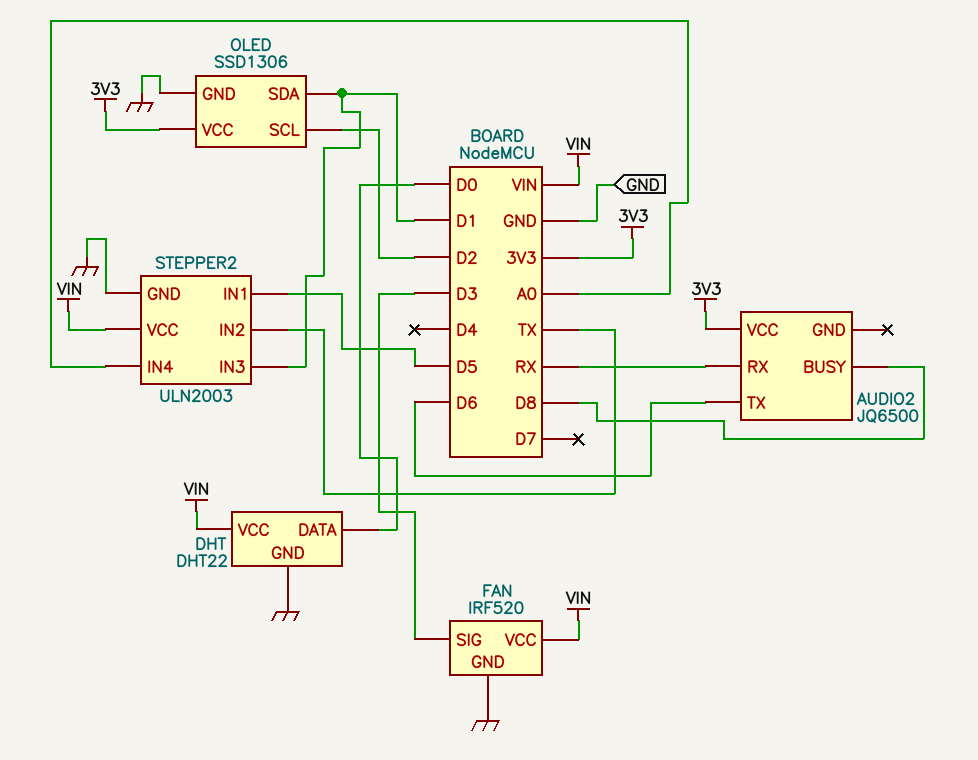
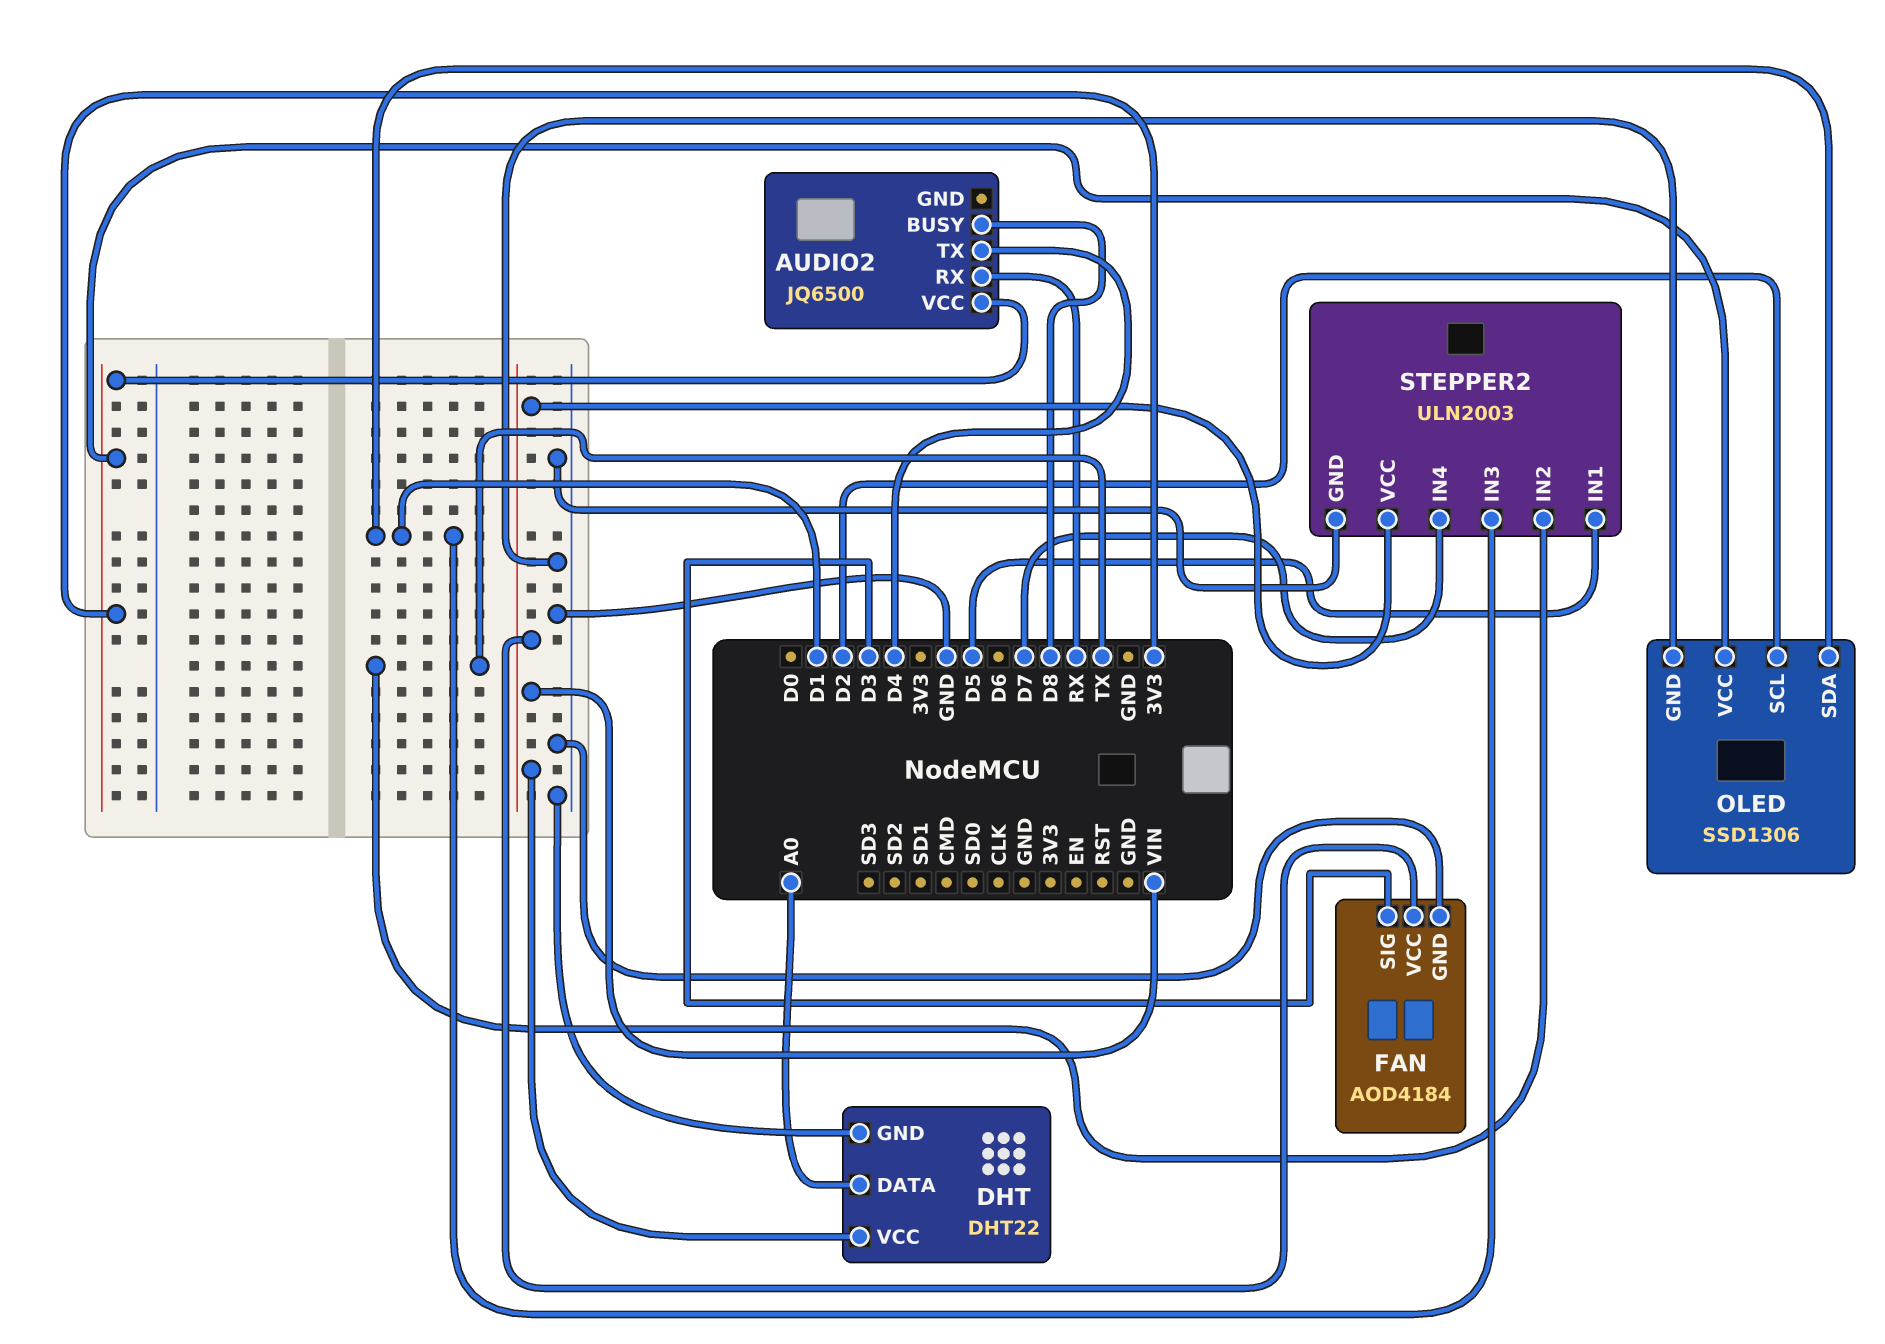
AUDIO2 pin TX: D6 -> D4
DHT pin DATA: D0 -> A0
FAN: IRF520 -> AOD4184
STEPPER2 pin IN4: A0 -> D7

